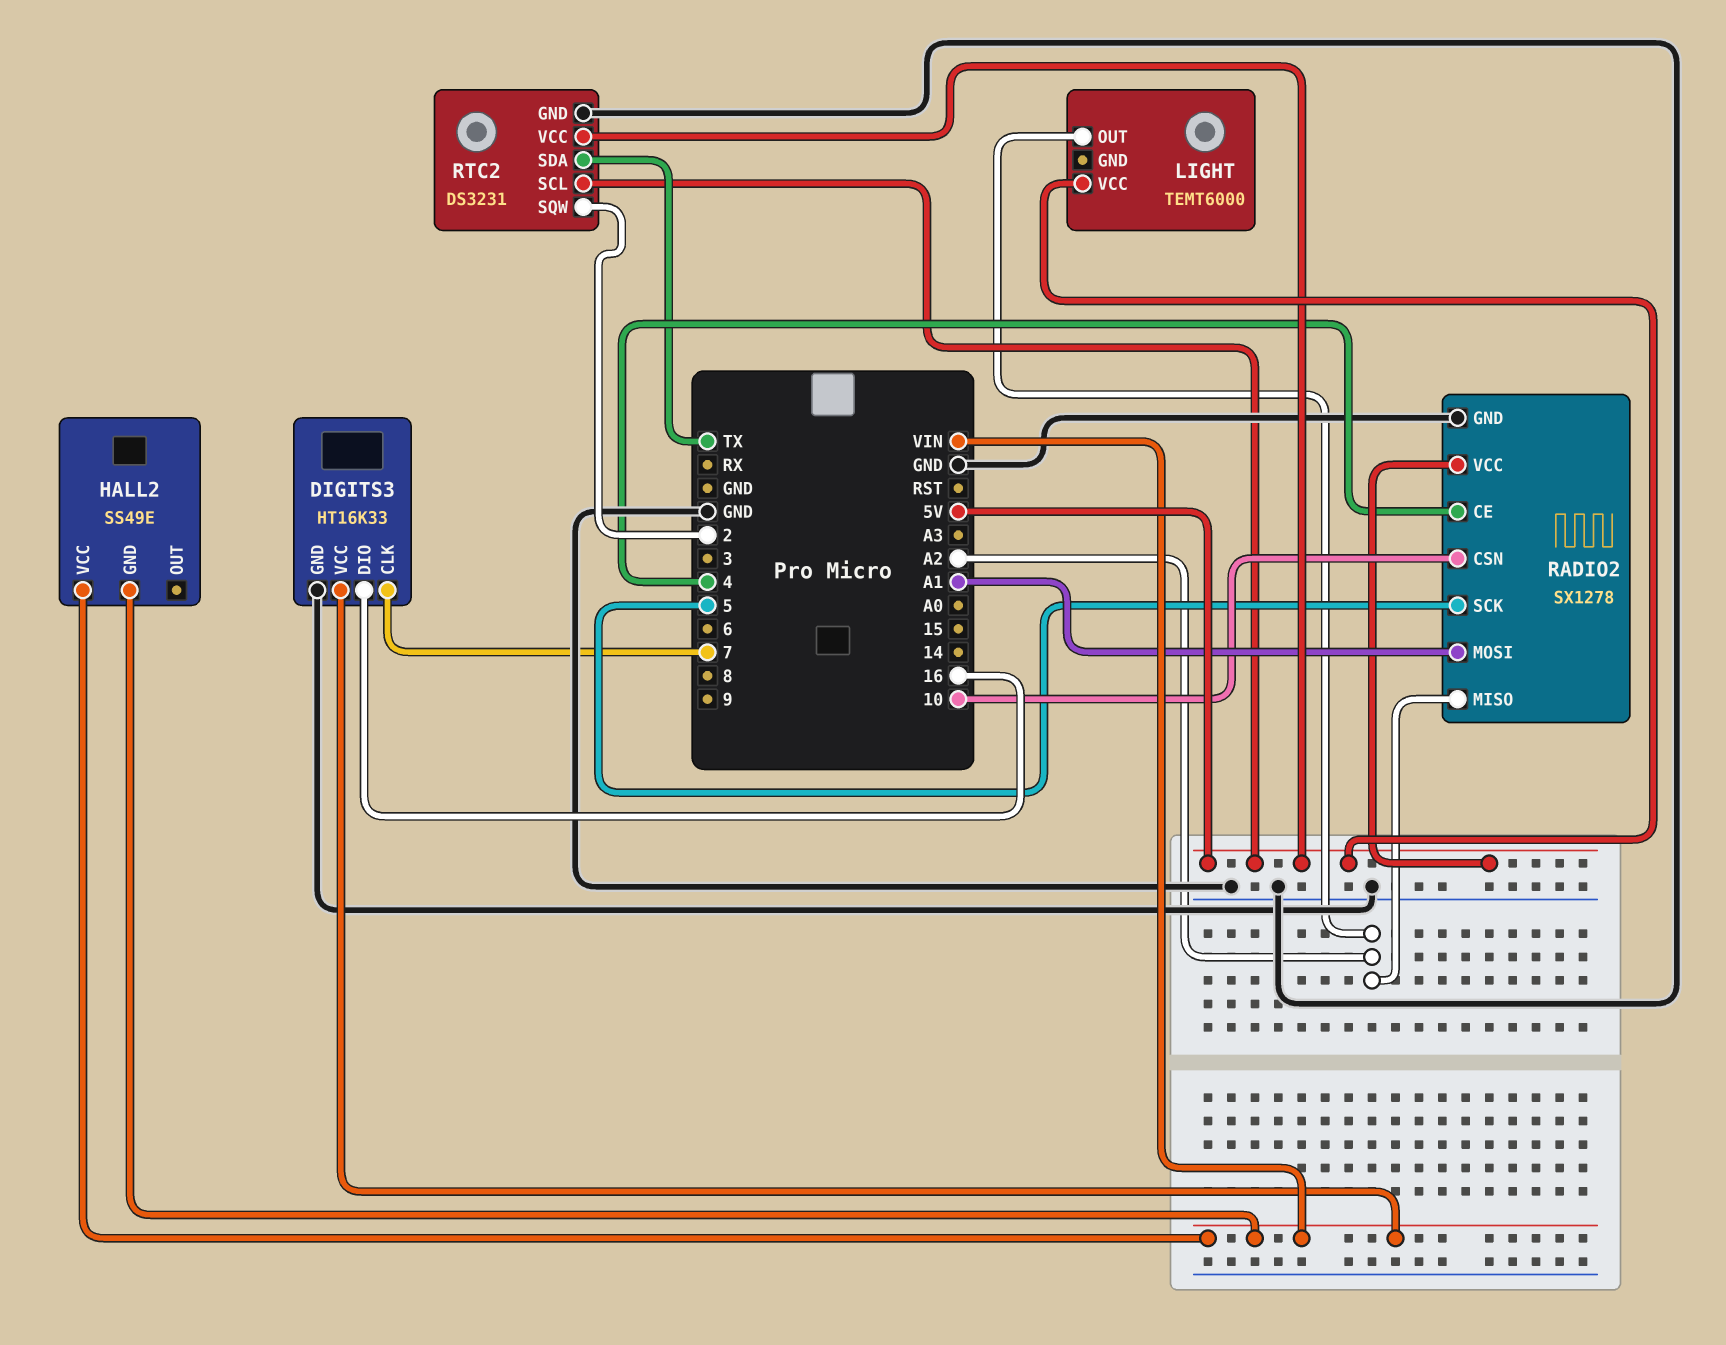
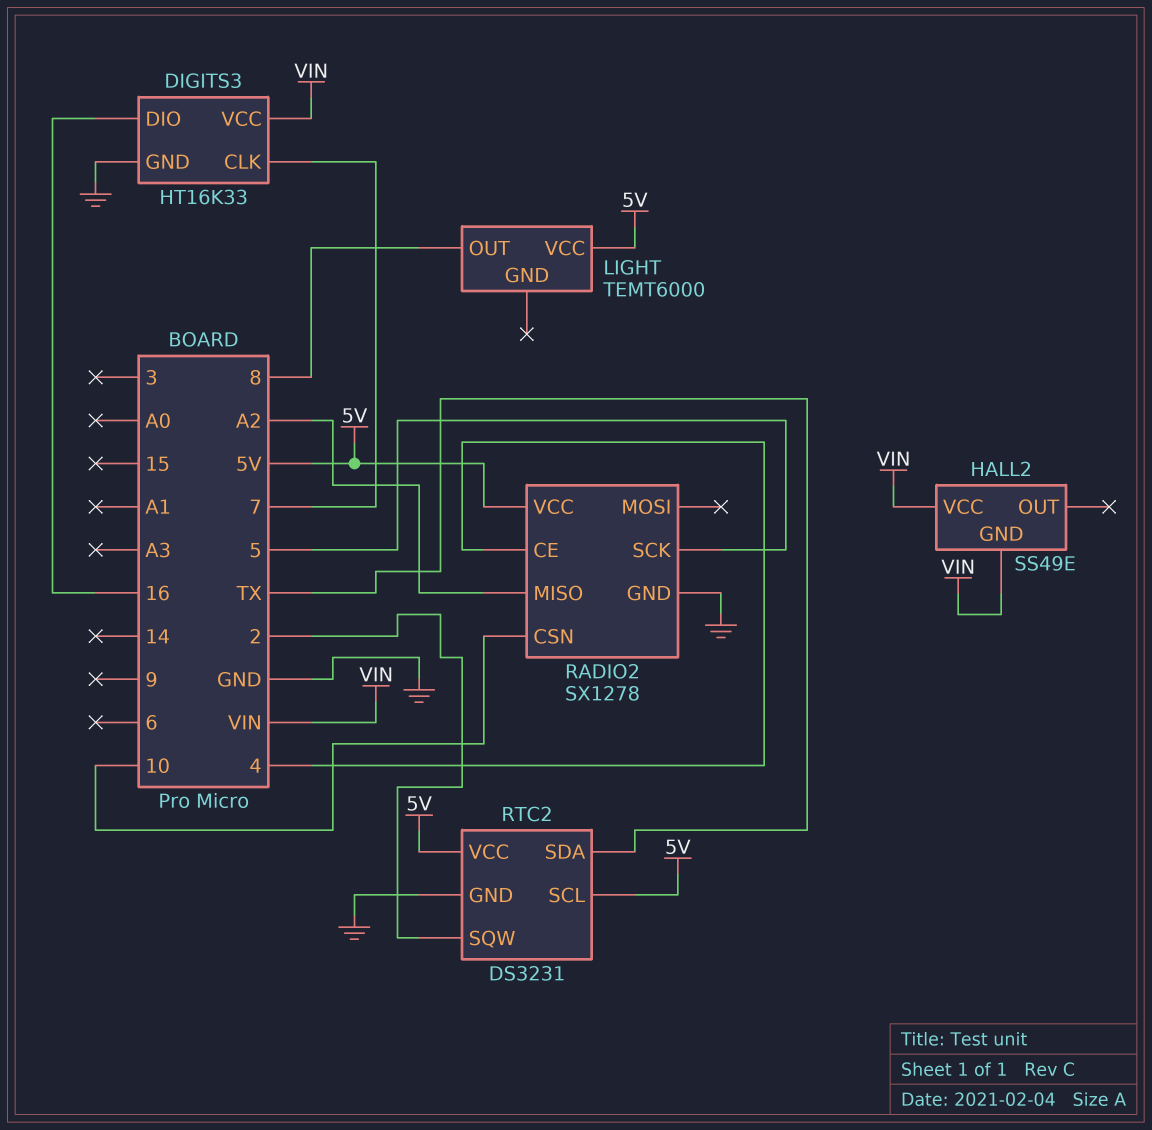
LIGHT pin OUT: A2 -> 8
RADIO2 pin MOSI: A1 -> none

